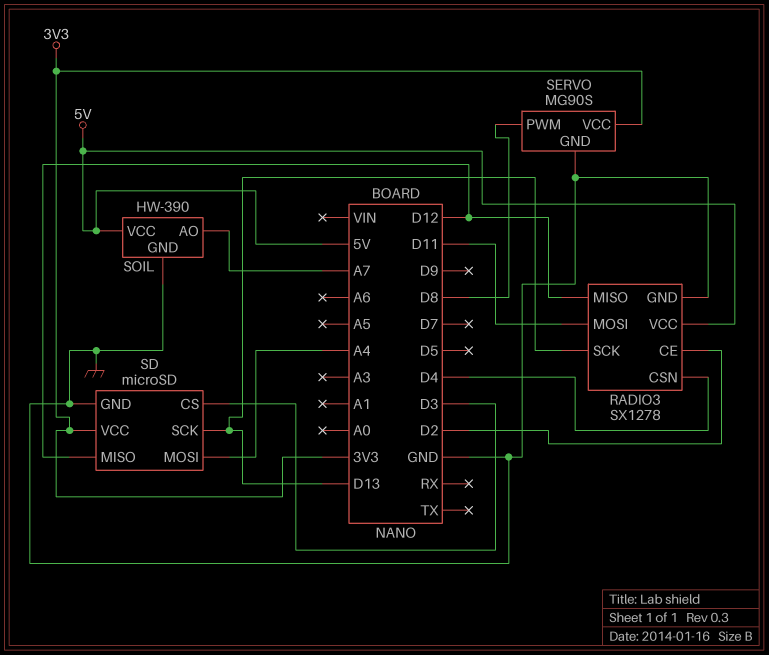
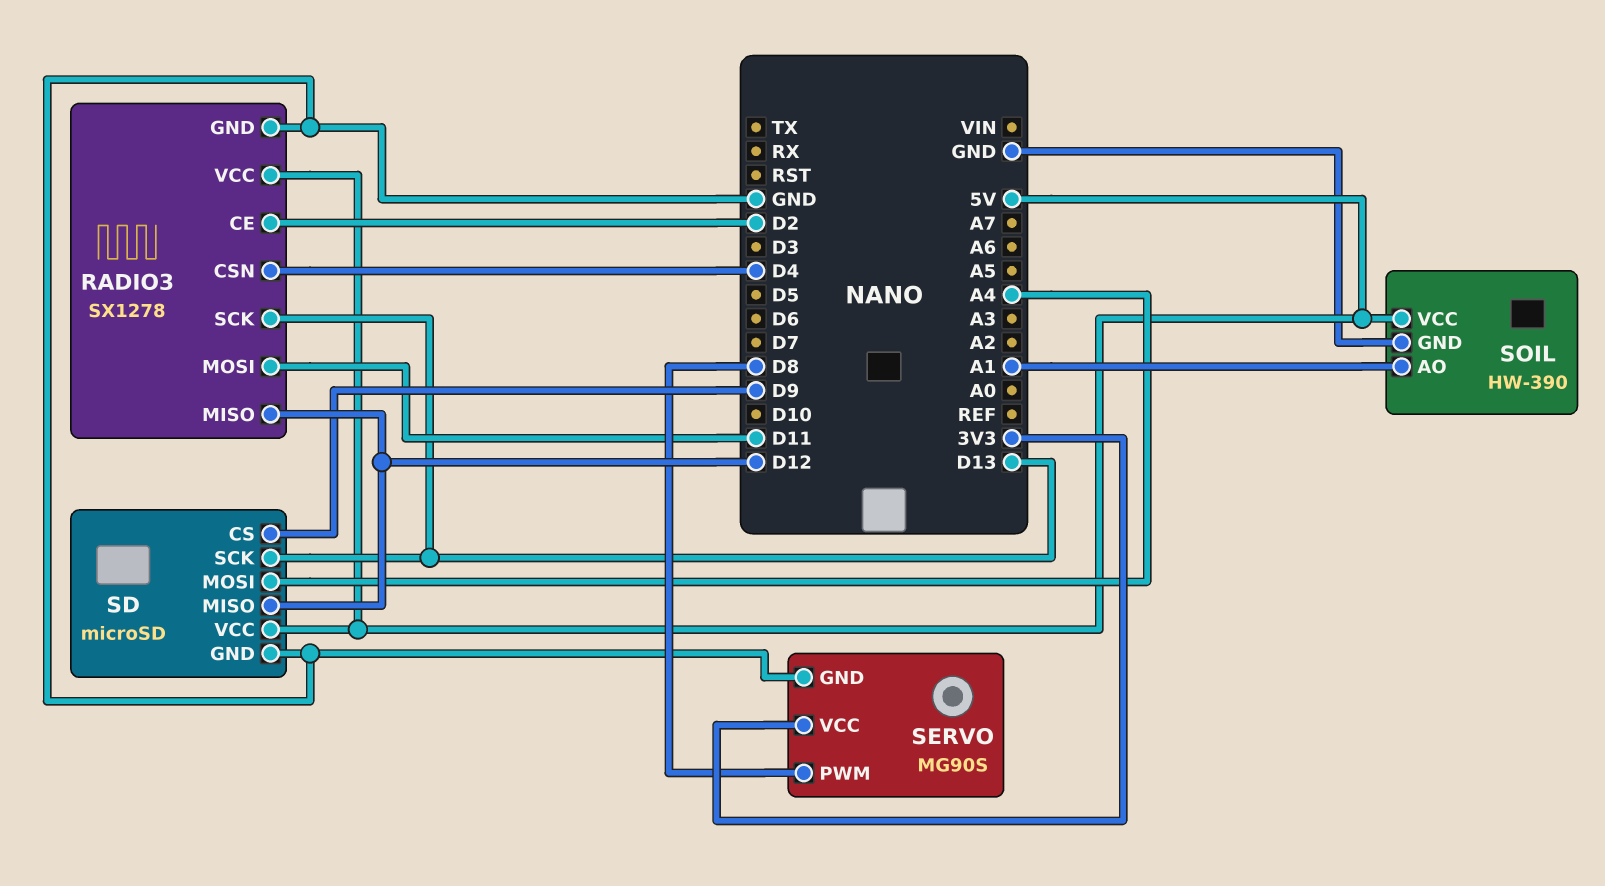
SD pin CS: D3 -> D9
SD pin VCC: 3V3 -> 5V
SOIL pin AO: A7 -> A1

